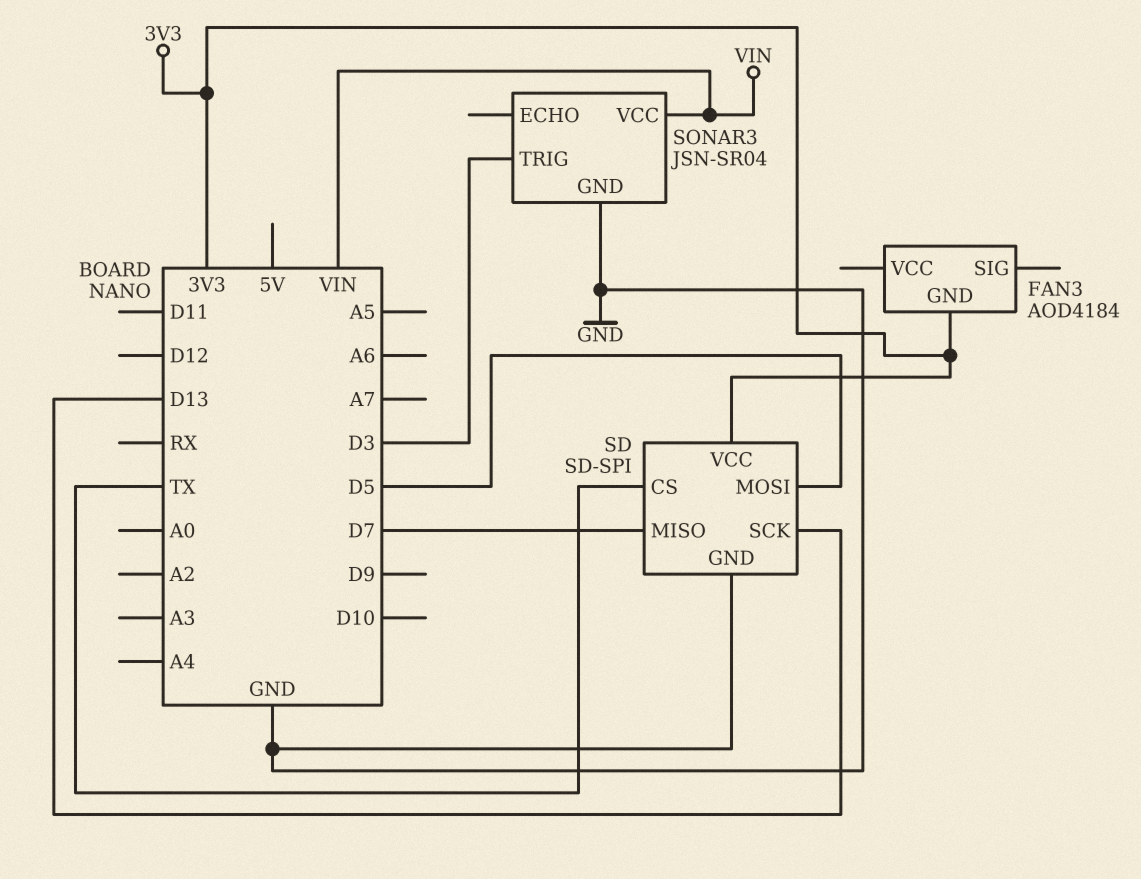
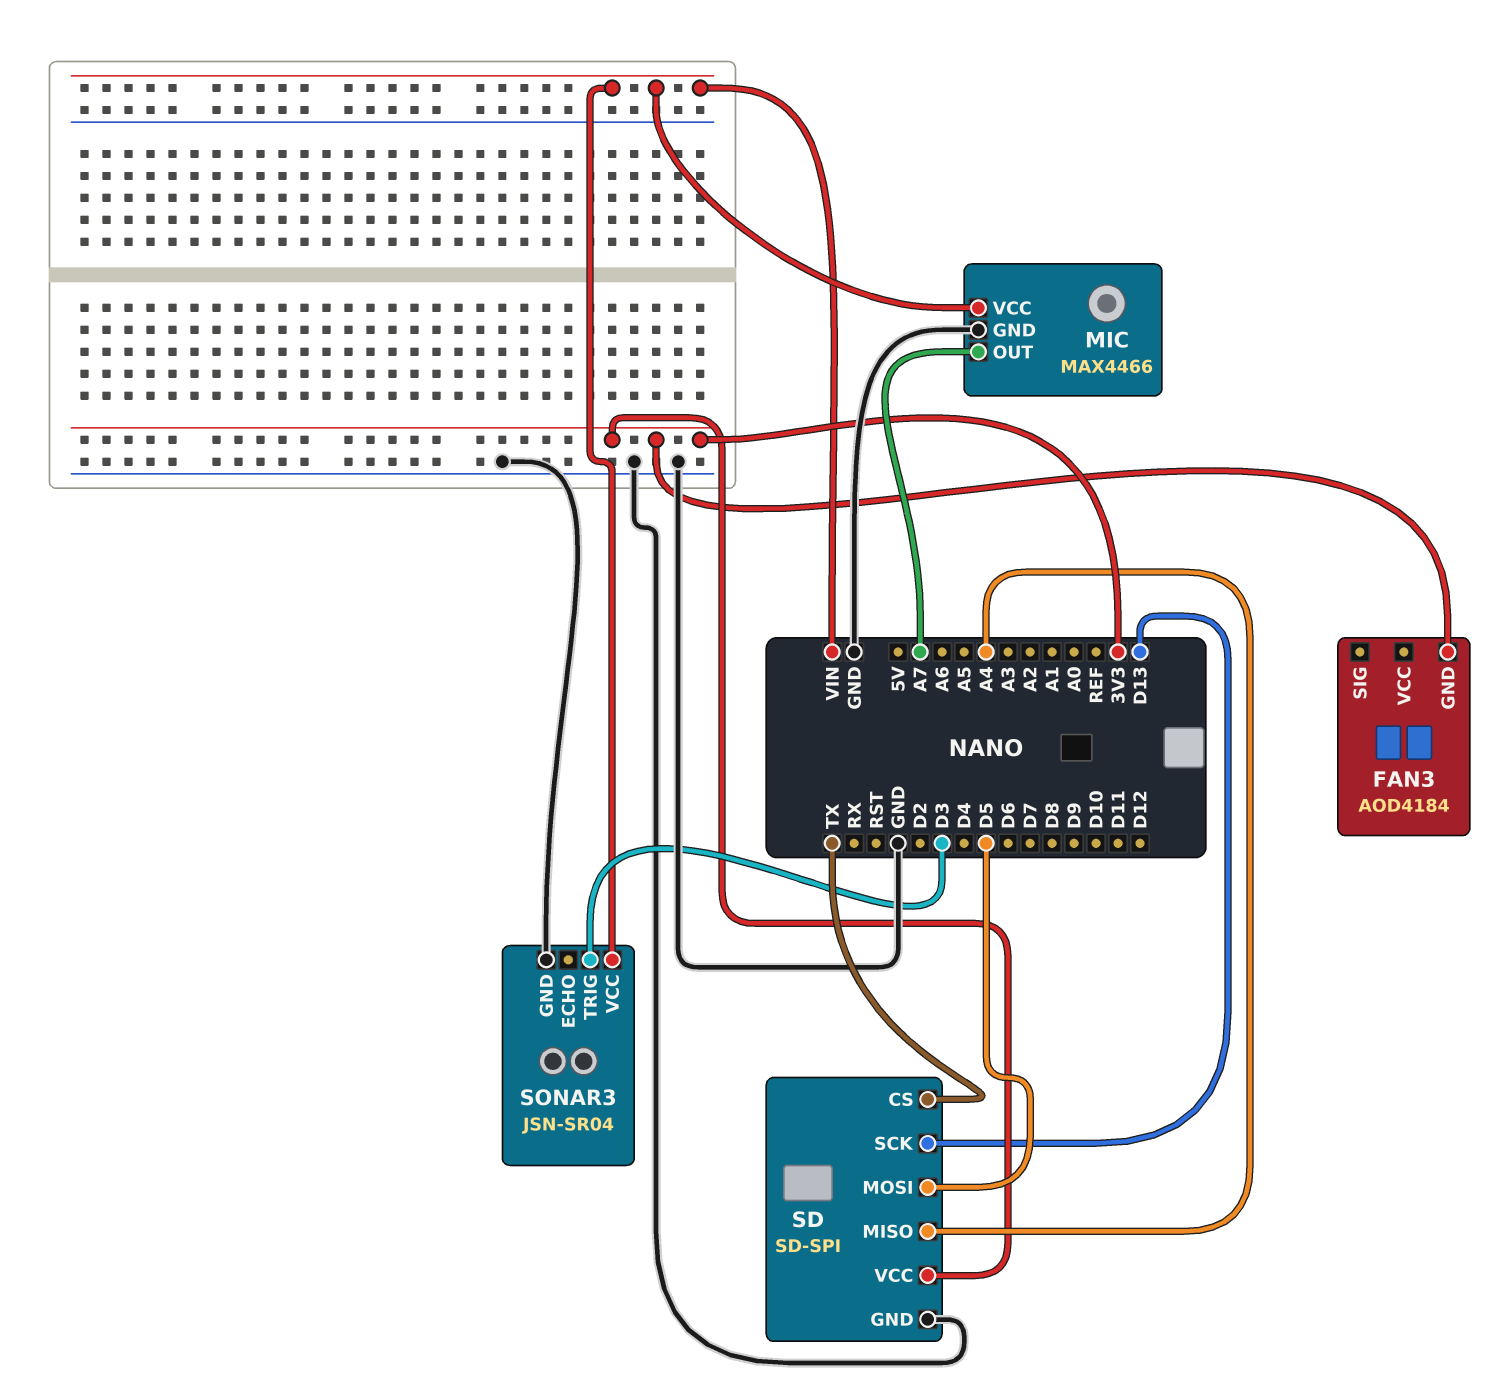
MIC: none -> MAX4466
MIC pin GND: none -> GND
MIC pin OUT: none -> A7
MIC pin VCC: none -> VIN
SD pin MISO: D7 -> A4

